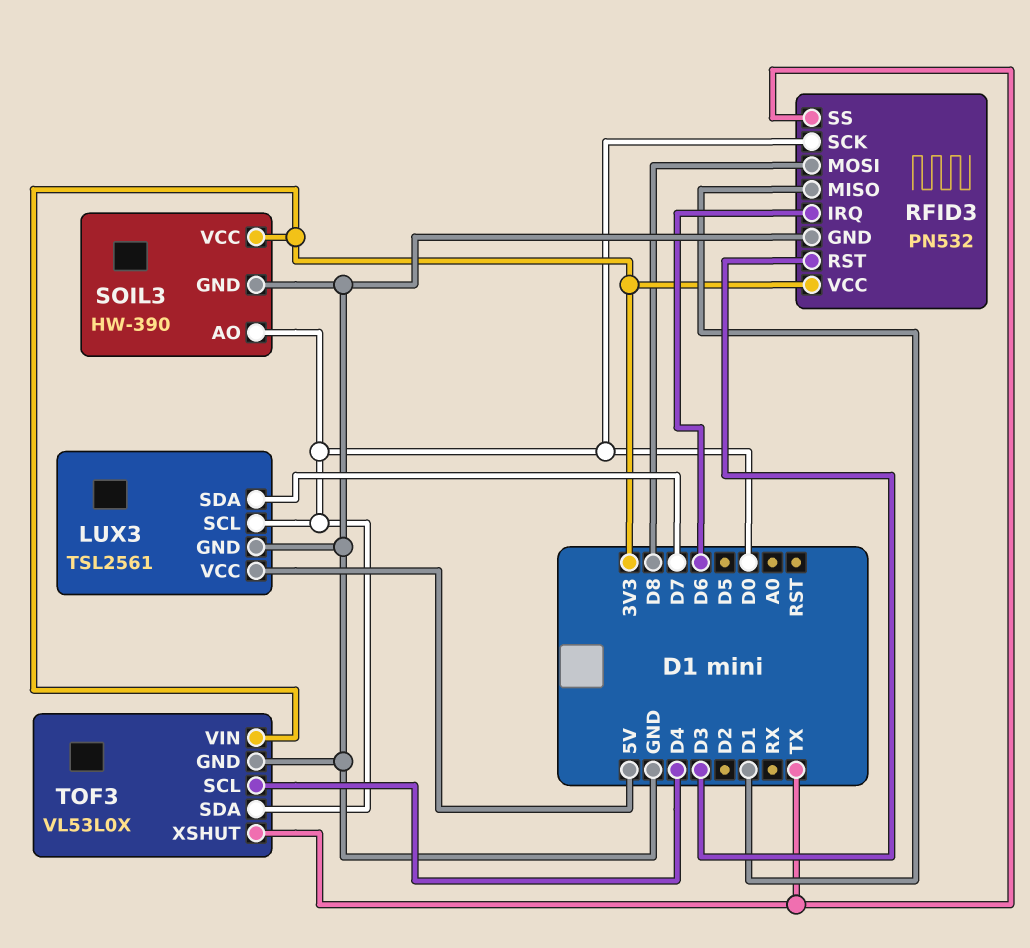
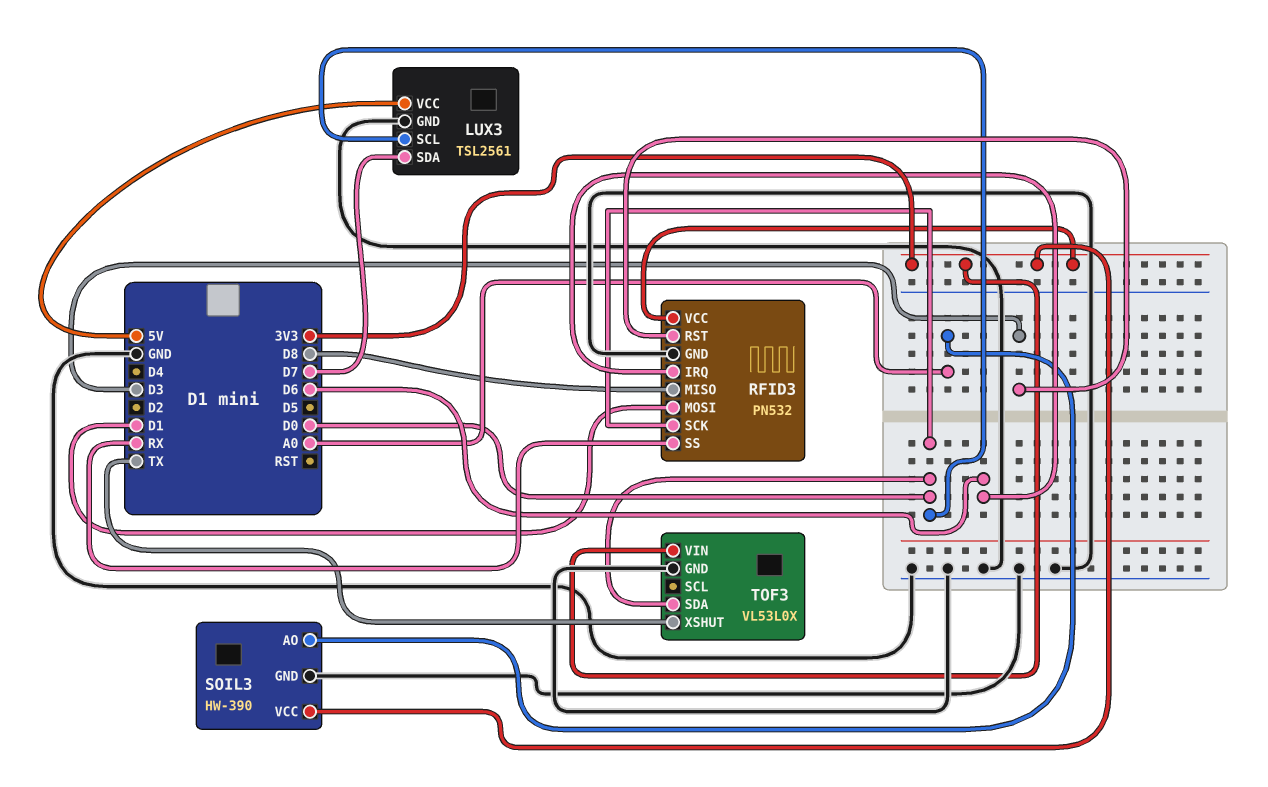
RFID3 pin MISO: D1 -> D8
RFID3 pin MOSI: D8 -> D1
RFID3 pin SS: TX -> RX
SOIL3 pin AO: D0 -> A0
TOF3 pin SCL: D4 -> none

